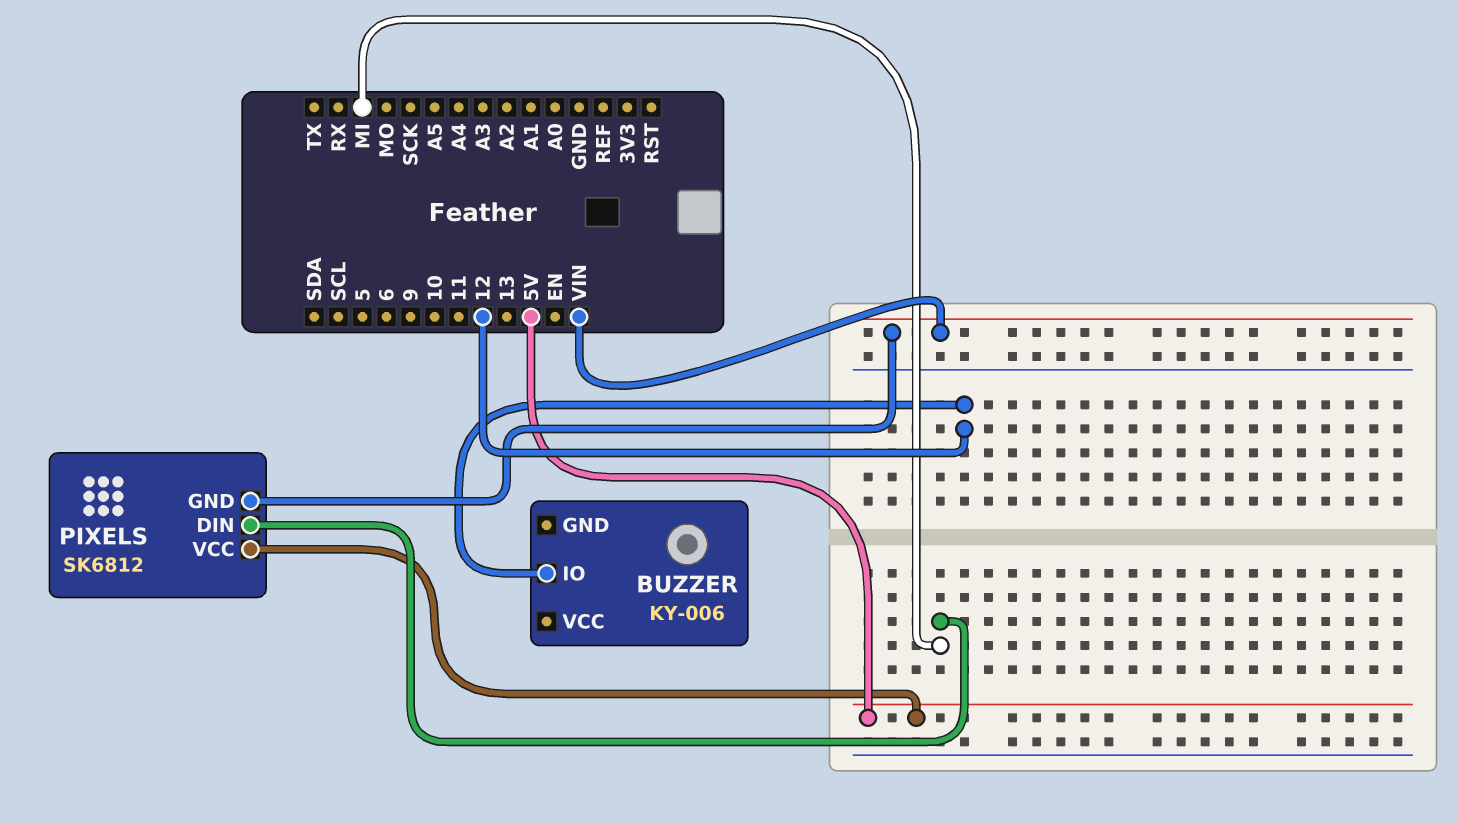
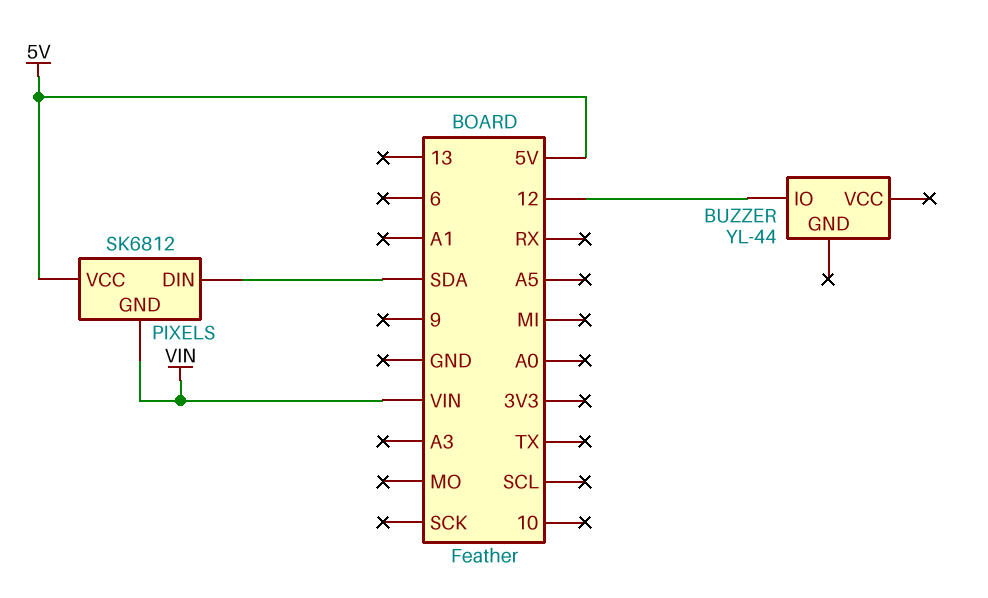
BUZZER: KY-006 -> YL-44
PIXELS pin DIN: MI -> SDA

